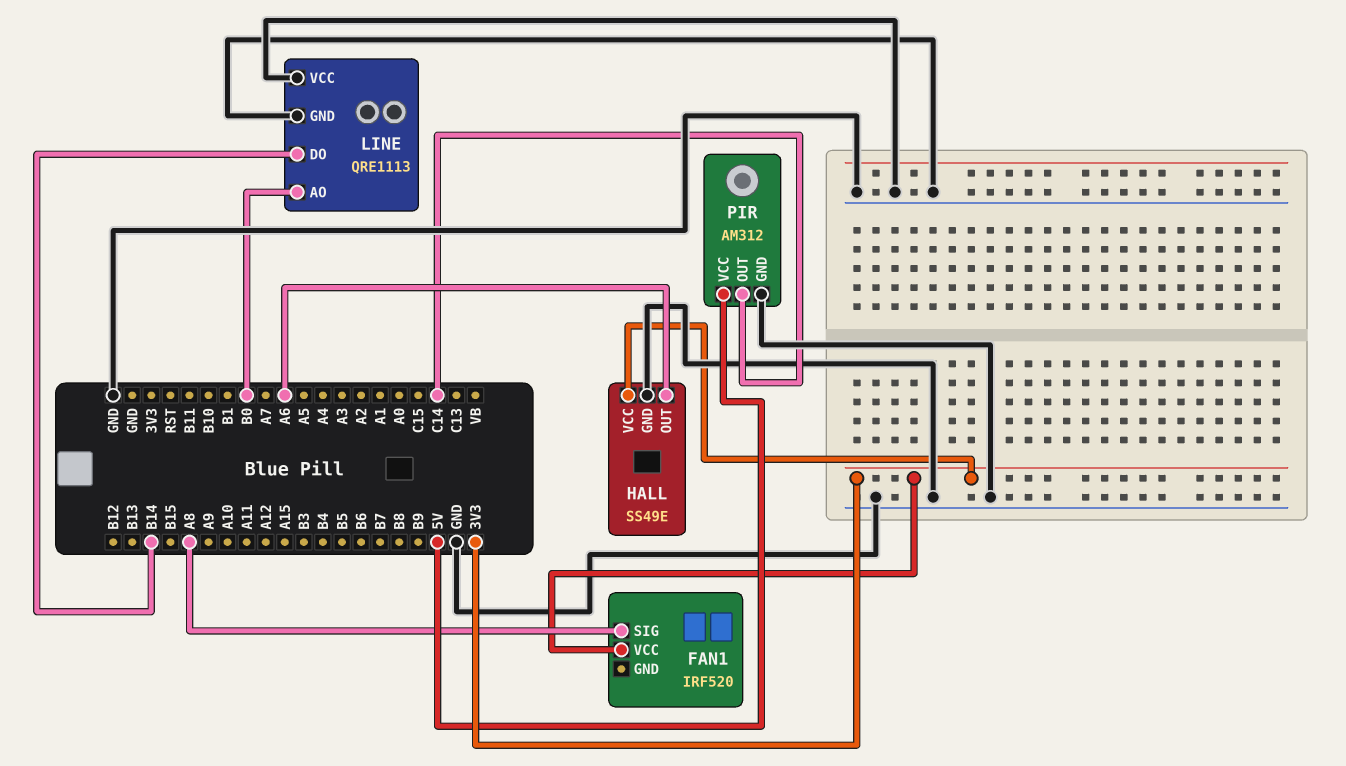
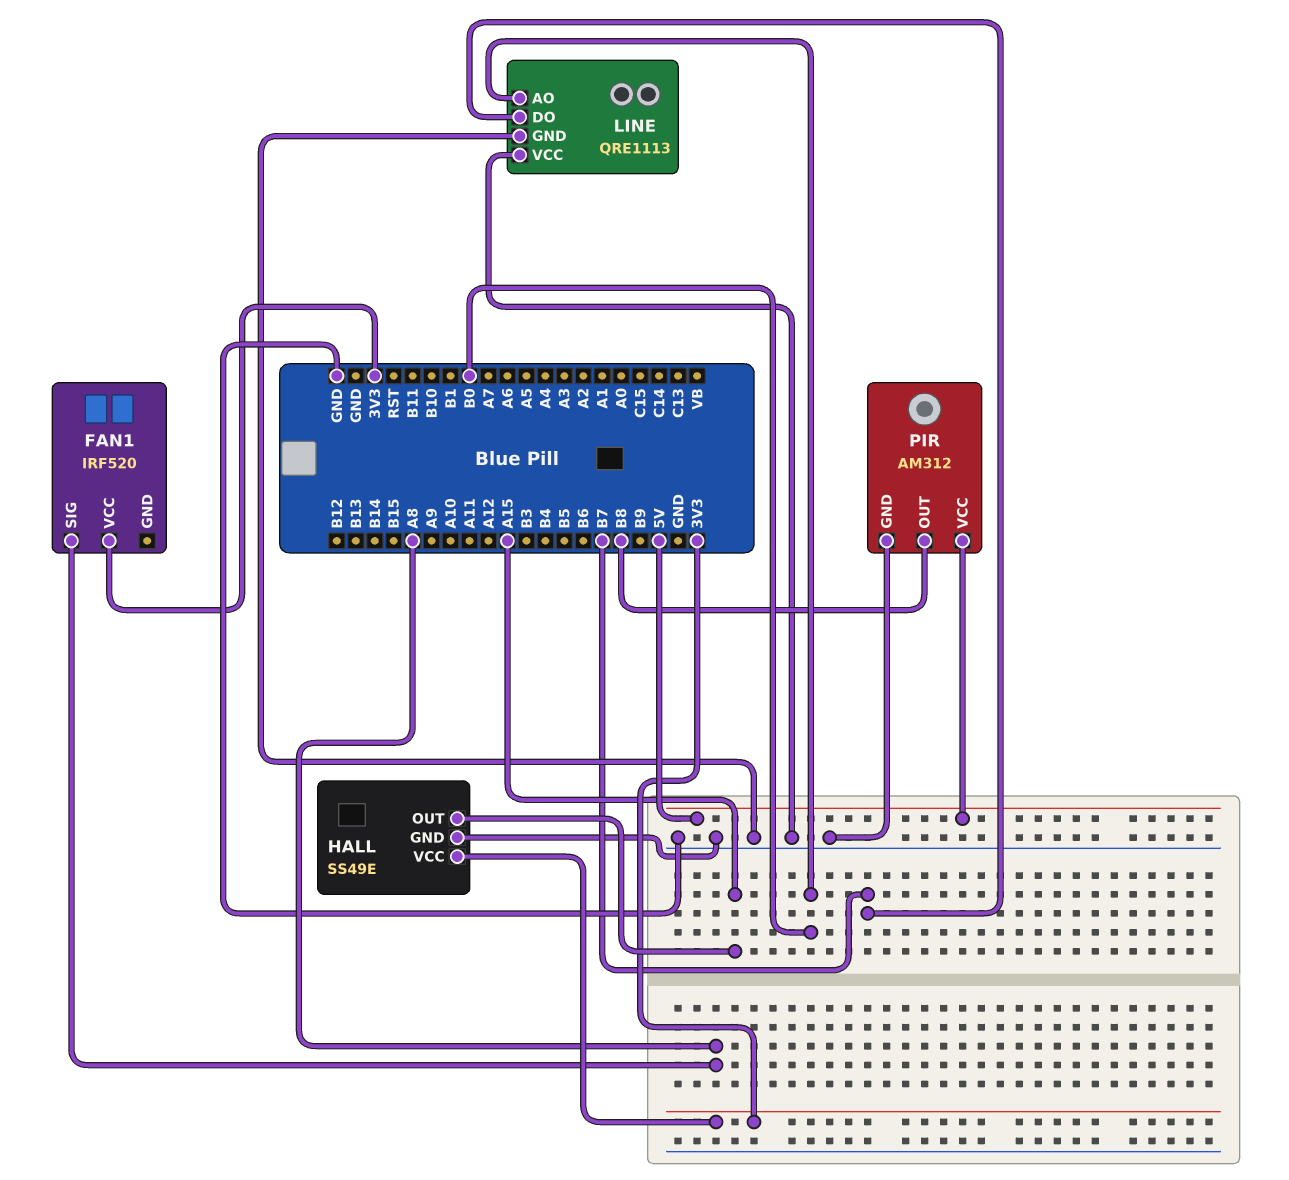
HALL pin OUT: A6 -> A15
LINE pin DO: B14 -> B7
PIR pin OUT: C14 -> B8

